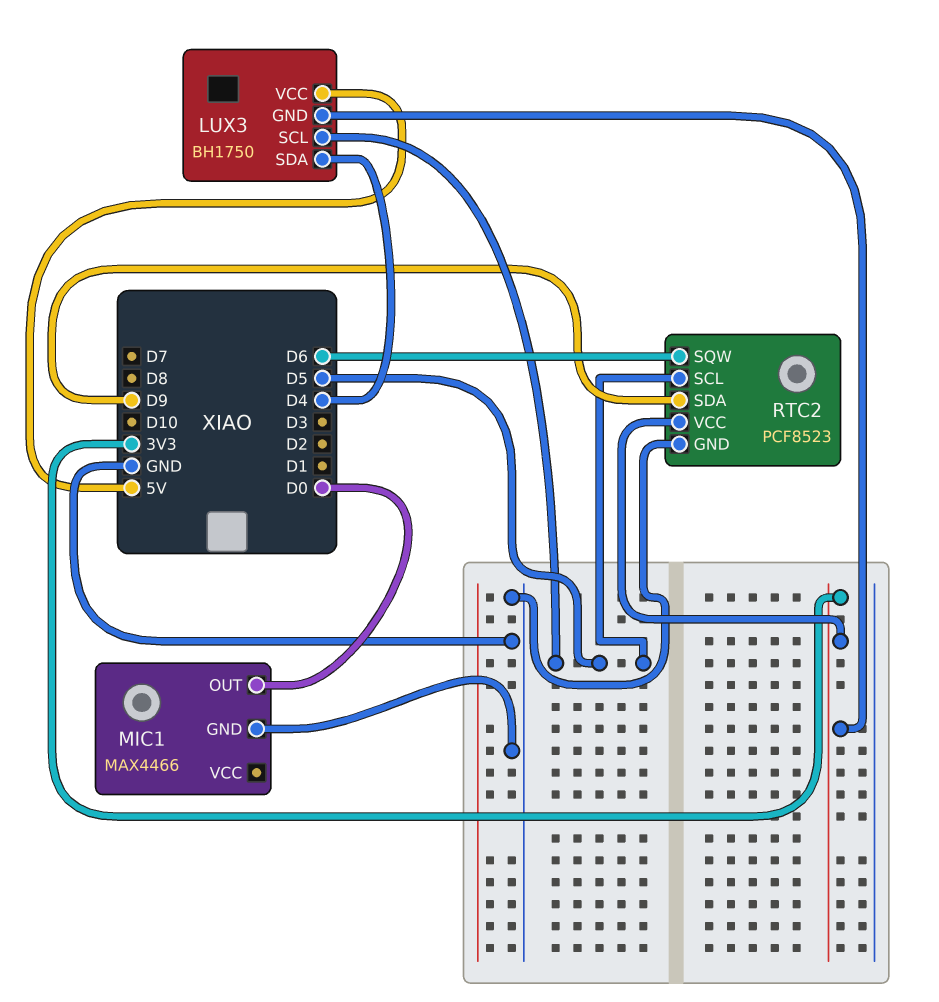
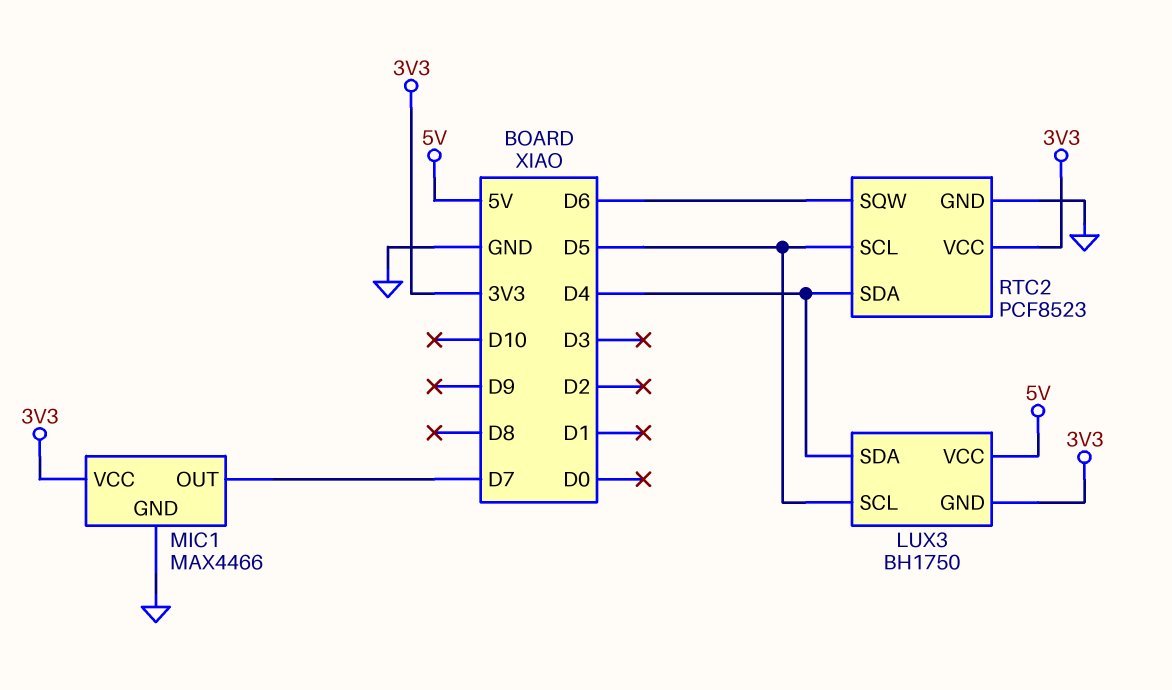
MIC1 pin OUT: D0 -> D7
MIC1 pin VCC: none -> 3V3
RTC2 pin SDA: D9 -> D4

